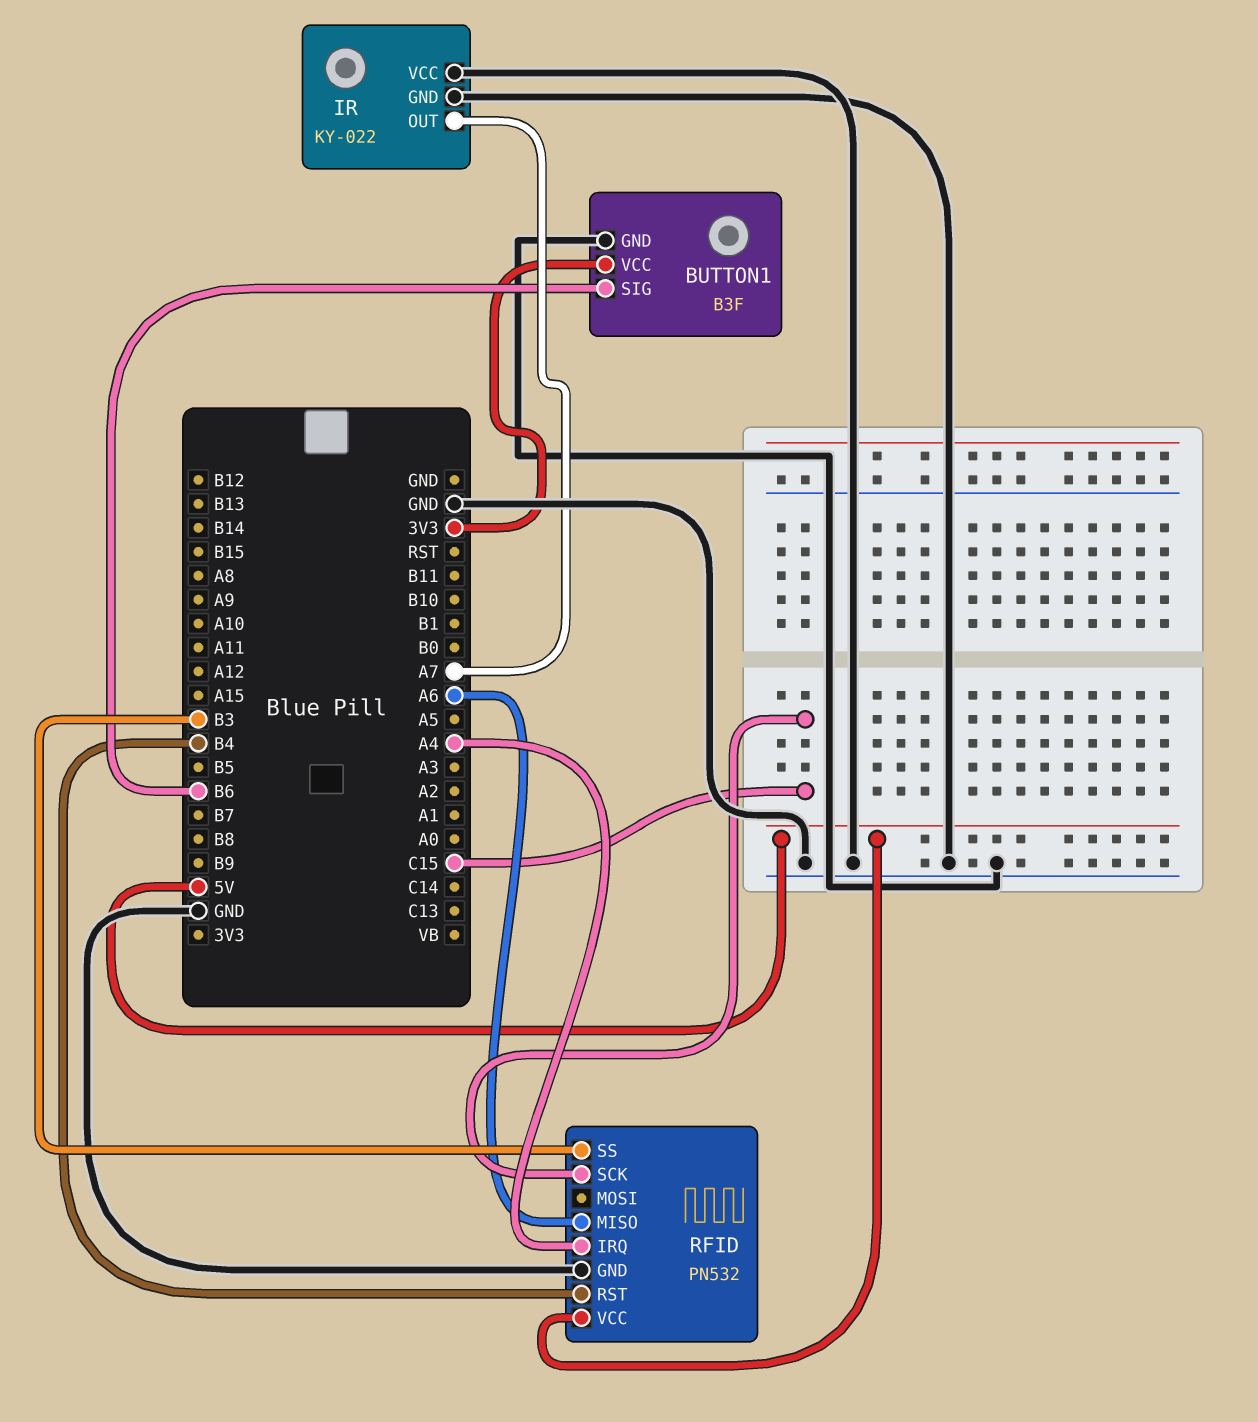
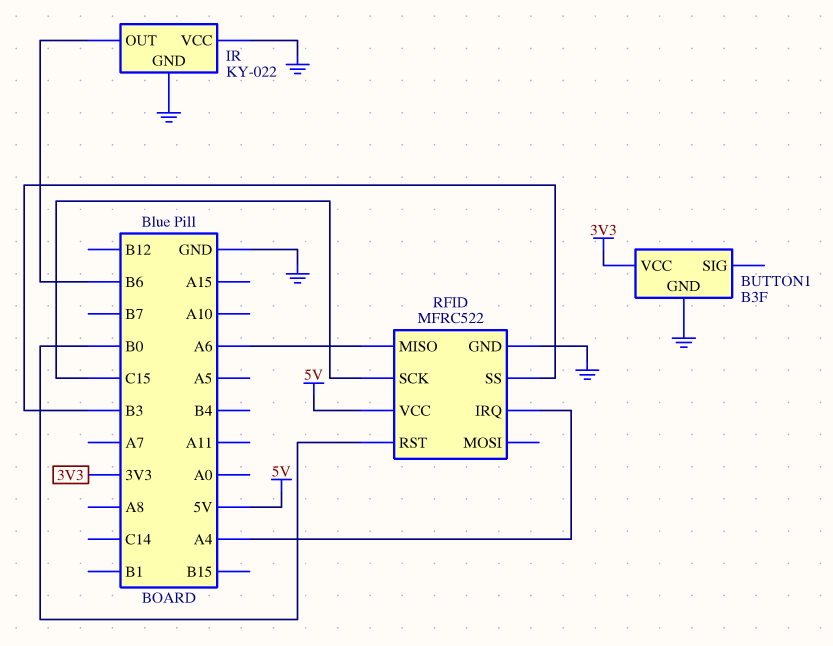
BUTTON1 pin SIG: B6 -> none
IR pin OUT: A7 -> B6
RFID: PN532 -> MFRC522
RFID pin RST: B4 -> B0

